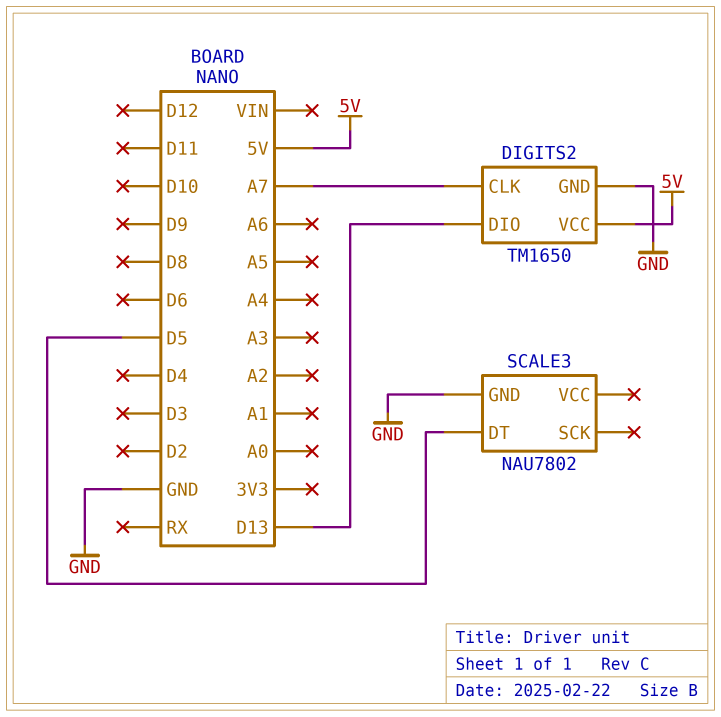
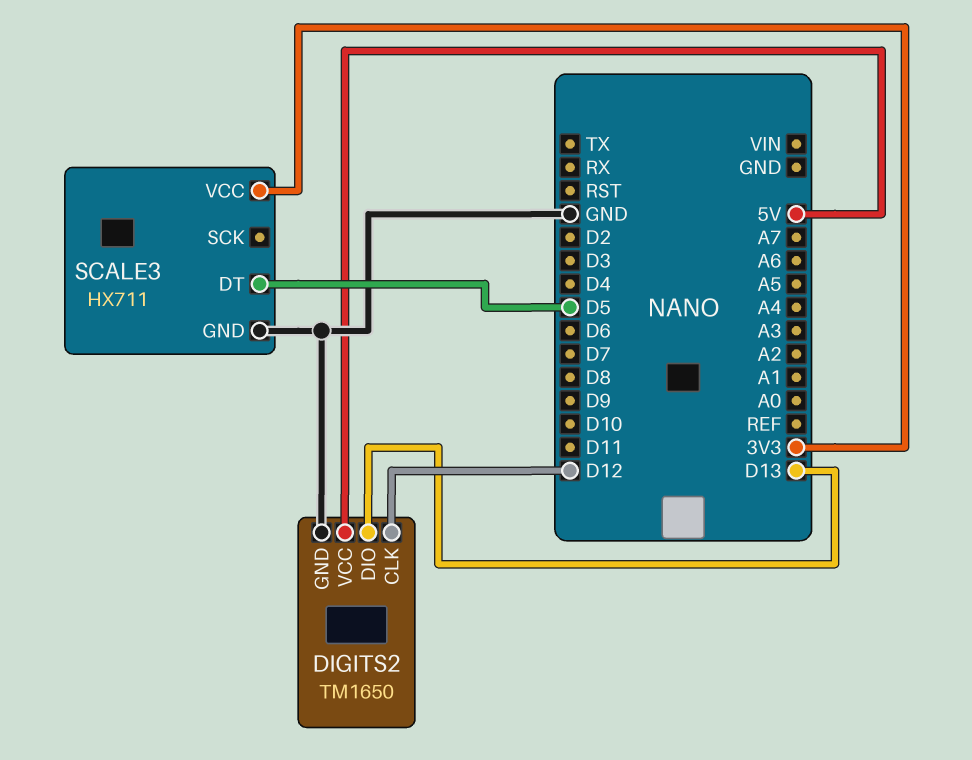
DIGITS2 pin CLK: A7 -> D12
SCALE3: NAU7802 -> HX711
SCALE3 pin VCC: none -> 3V3

